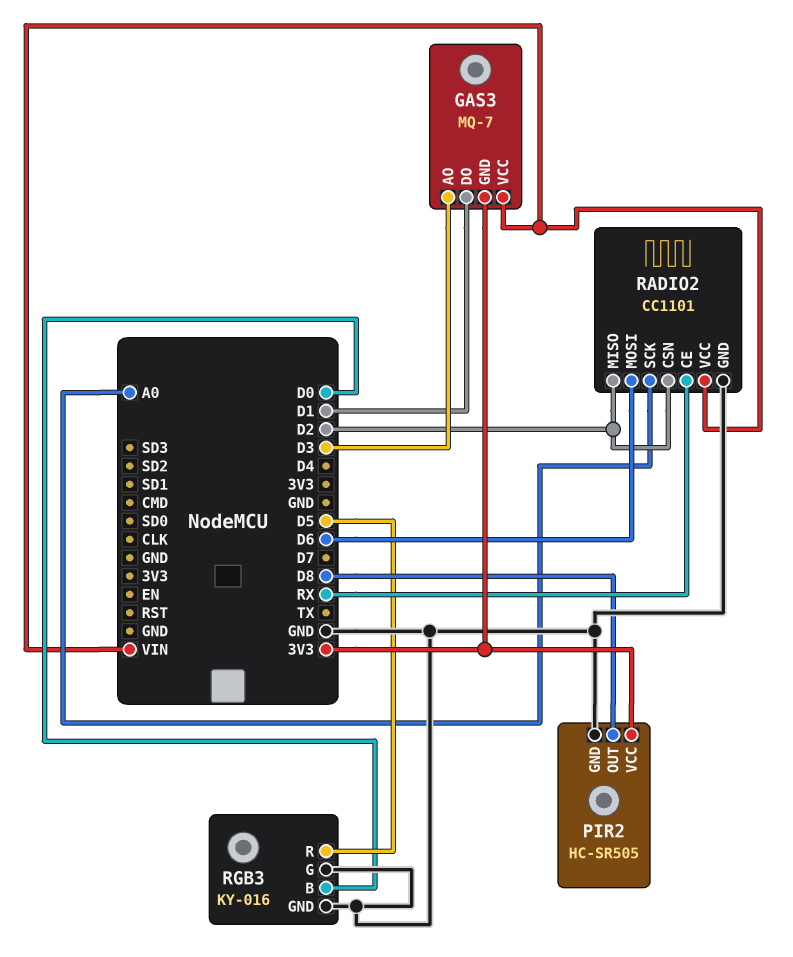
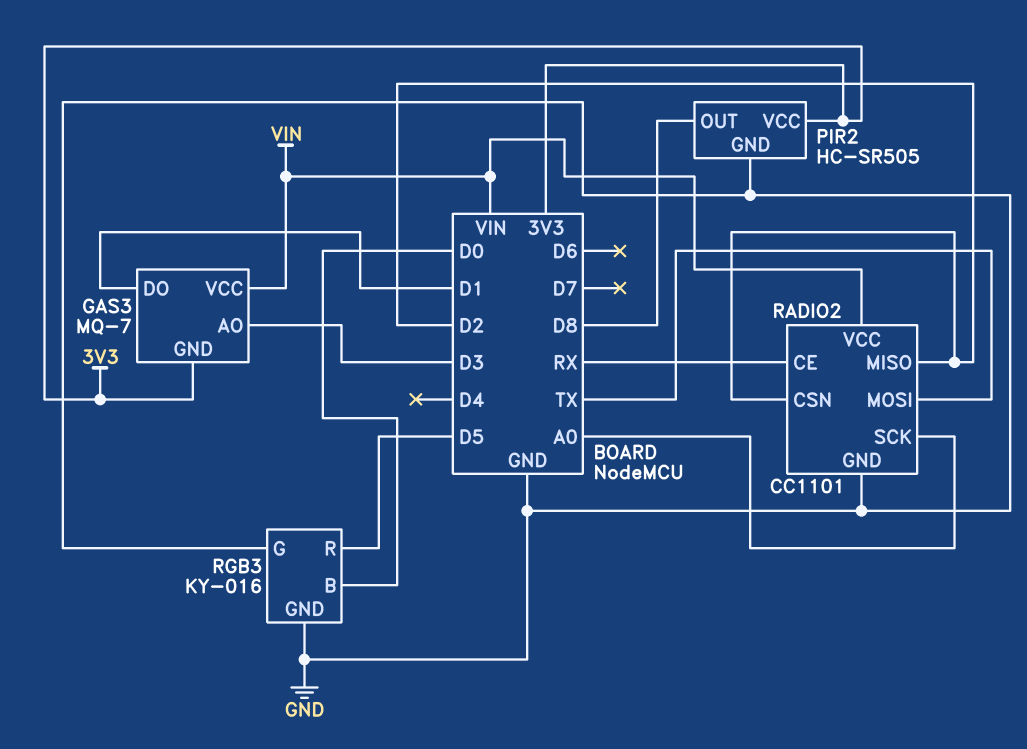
RADIO2 pin MOSI: D6 -> TX

